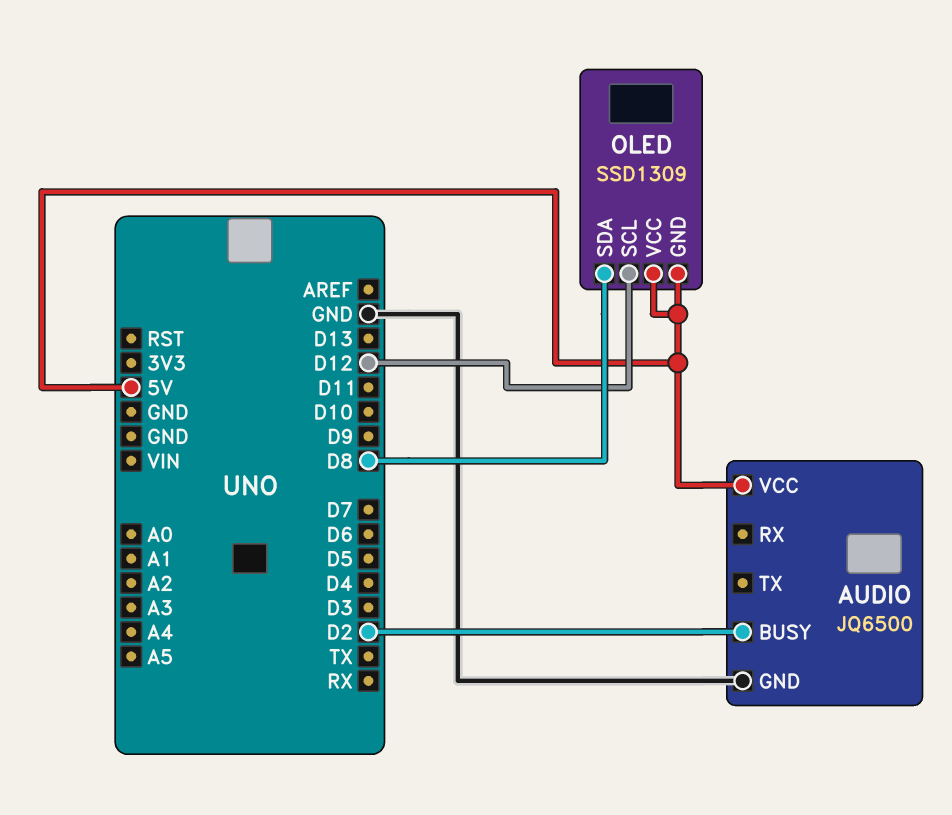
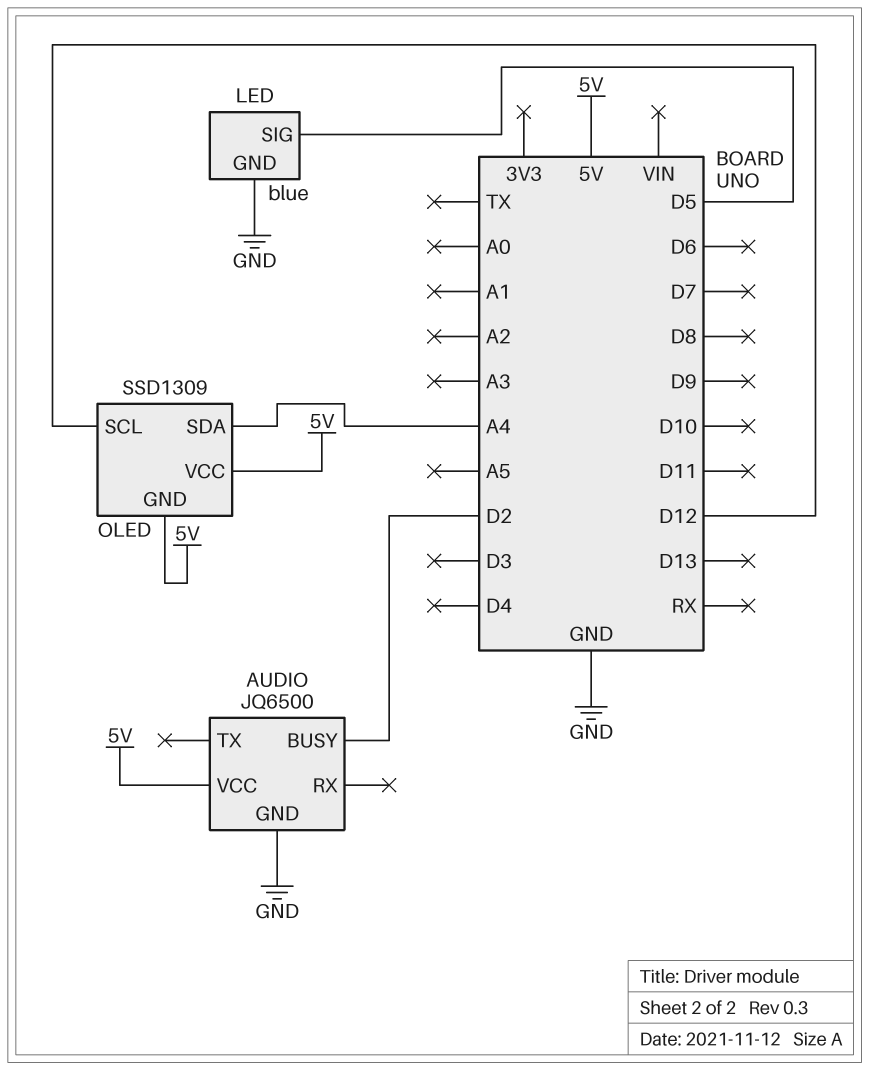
LED: none -> blue
LED pin GND: none -> GND
LED pin SIG: none -> D5
OLED pin SDA: D8 -> A4

